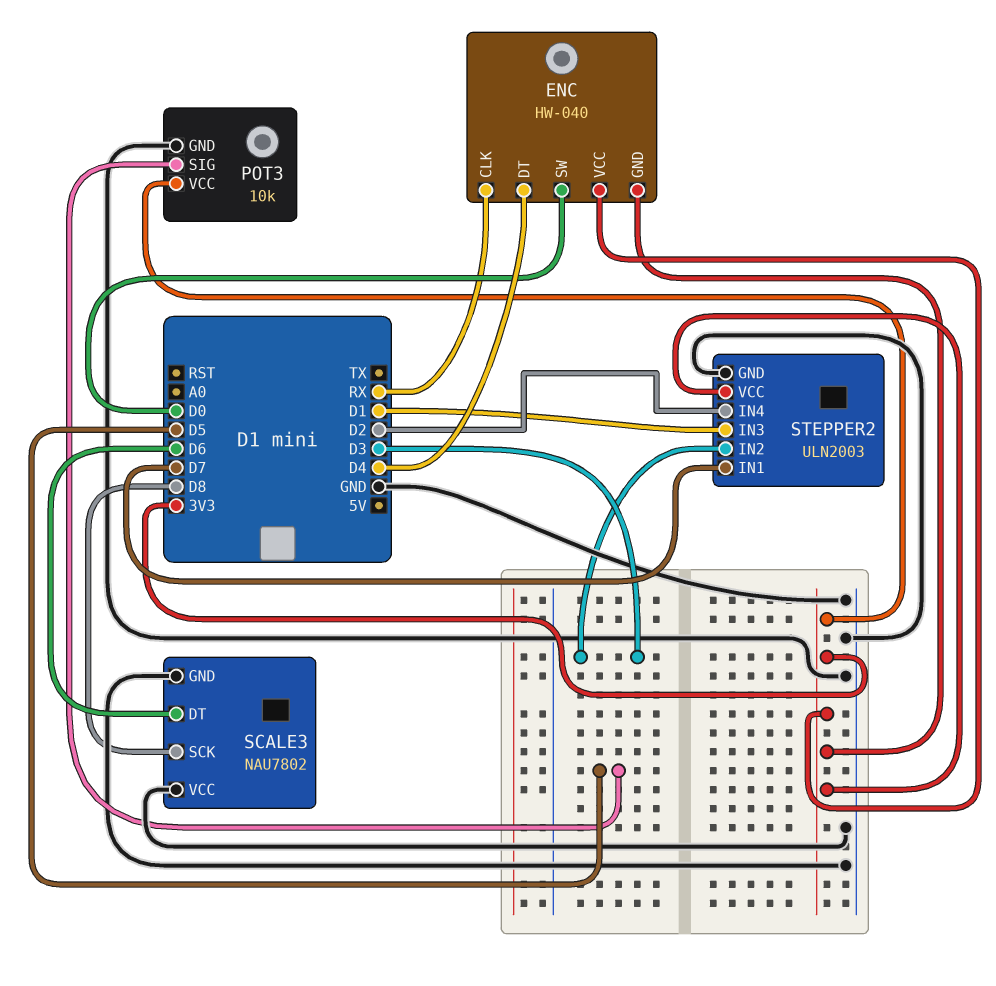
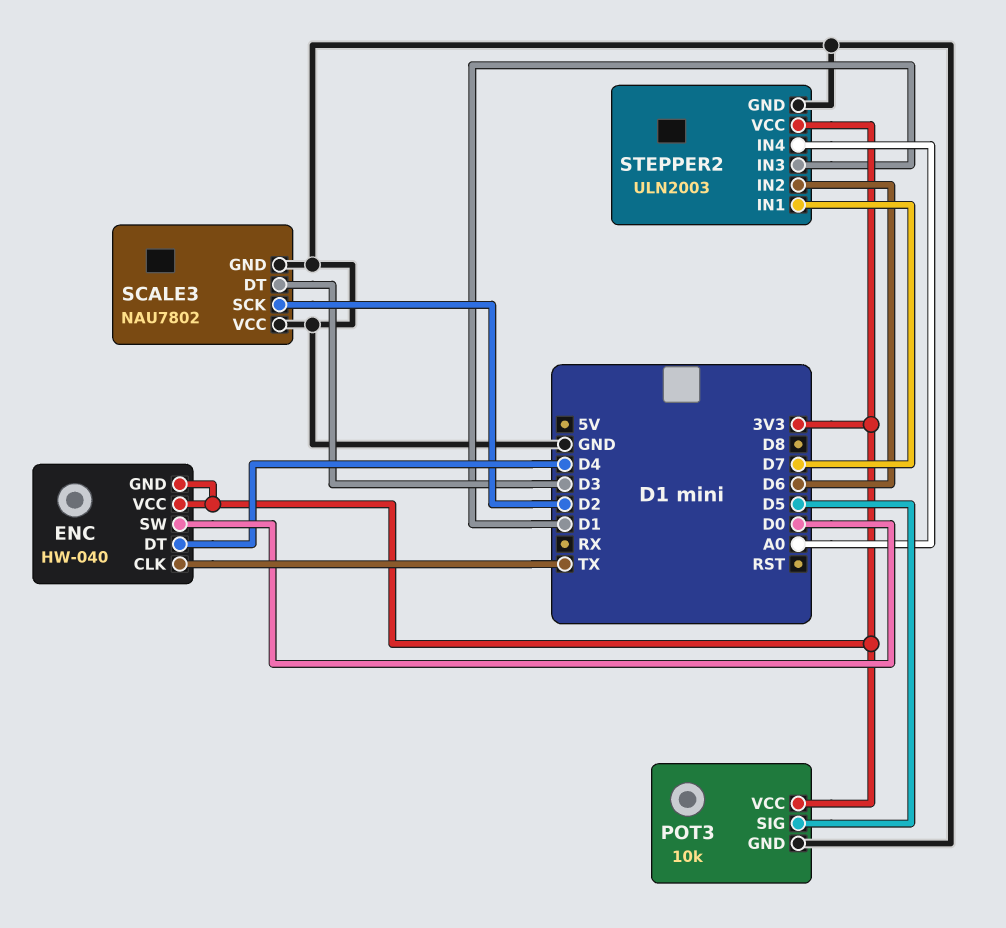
ENC pin CLK: RX -> TX
SCALE3 pin DT: D6 -> D3
SCALE3 pin SCK: D8 -> D2
STEPPER2 pin IN2: D3 -> D6
STEPPER2 pin IN4: D2 -> A0

